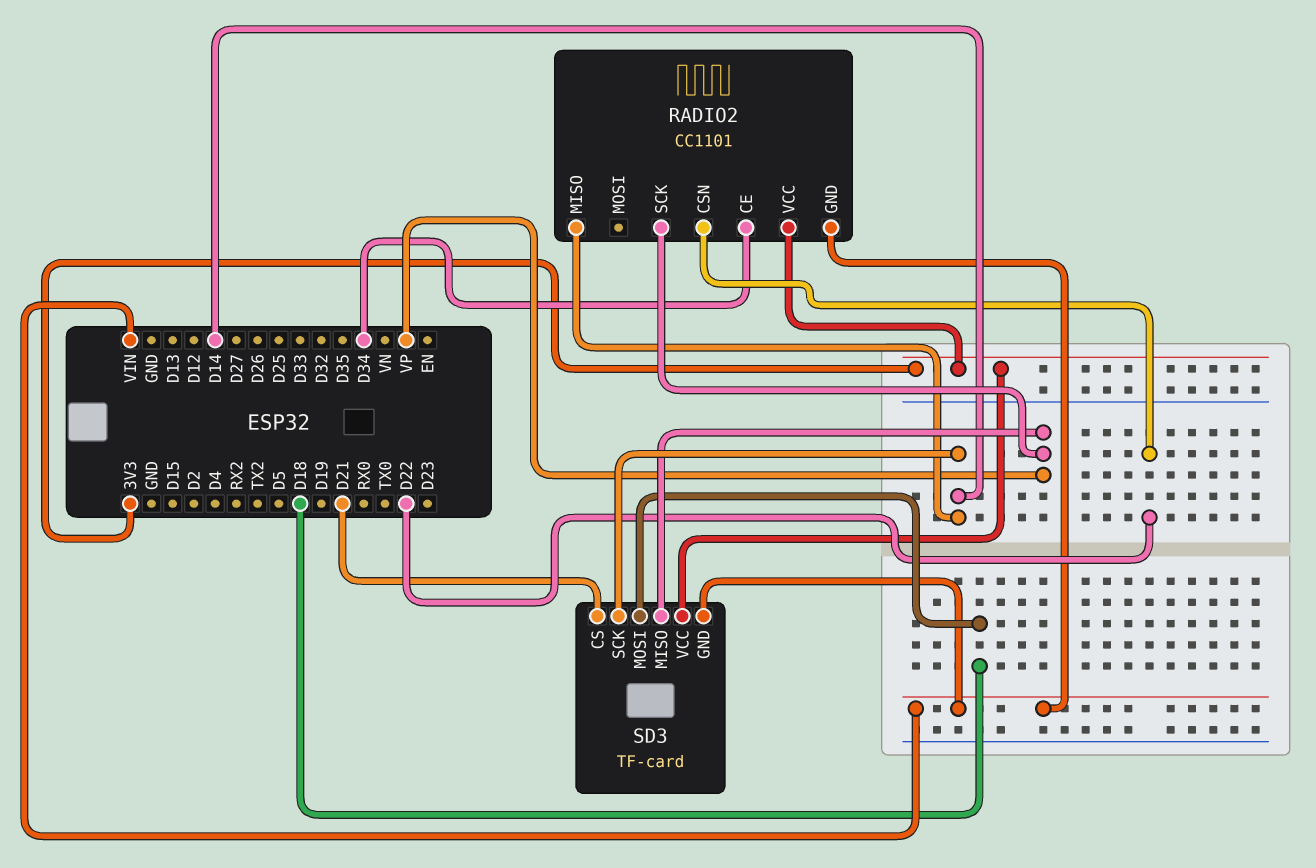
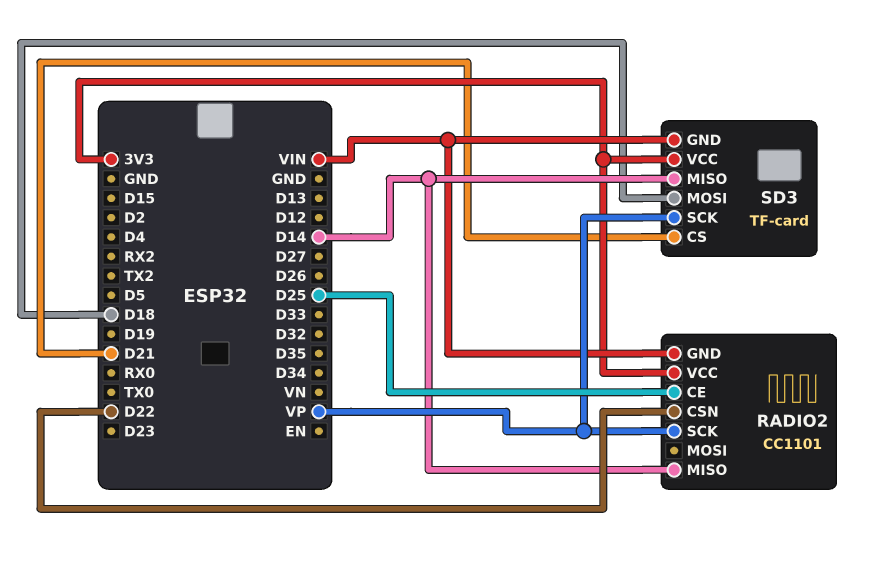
RADIO2 pin CE: D34 -> D25
SD3 pin MISO: VP -> D14
SD3 pin SCK: D14 -> VP

